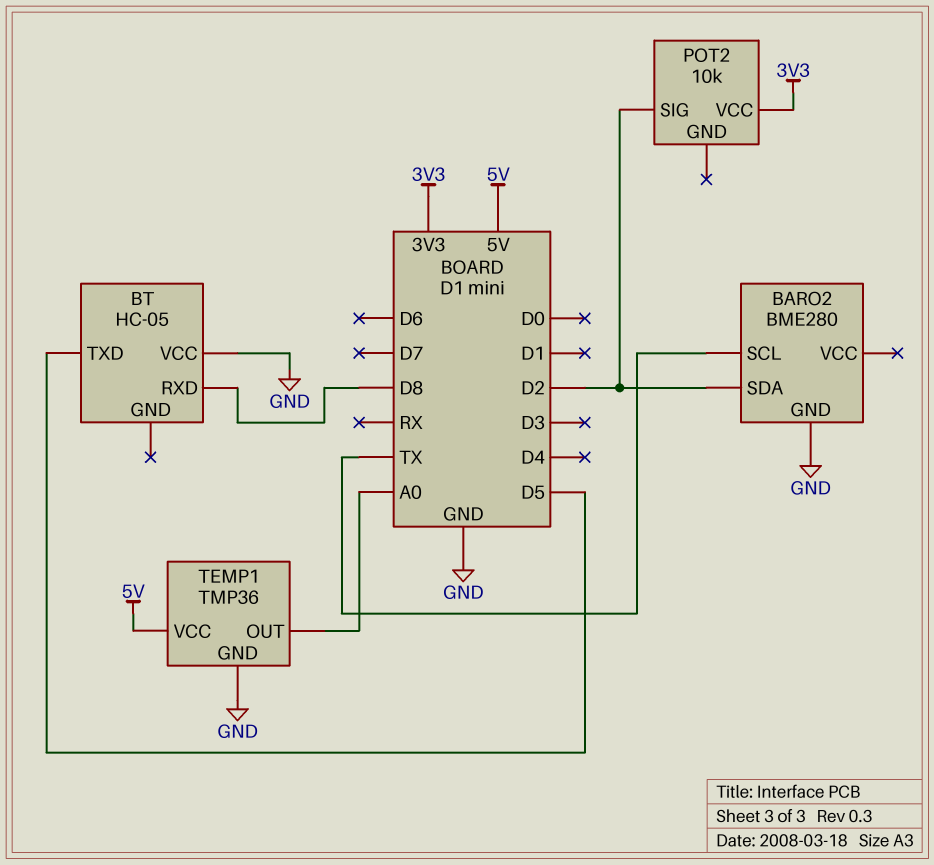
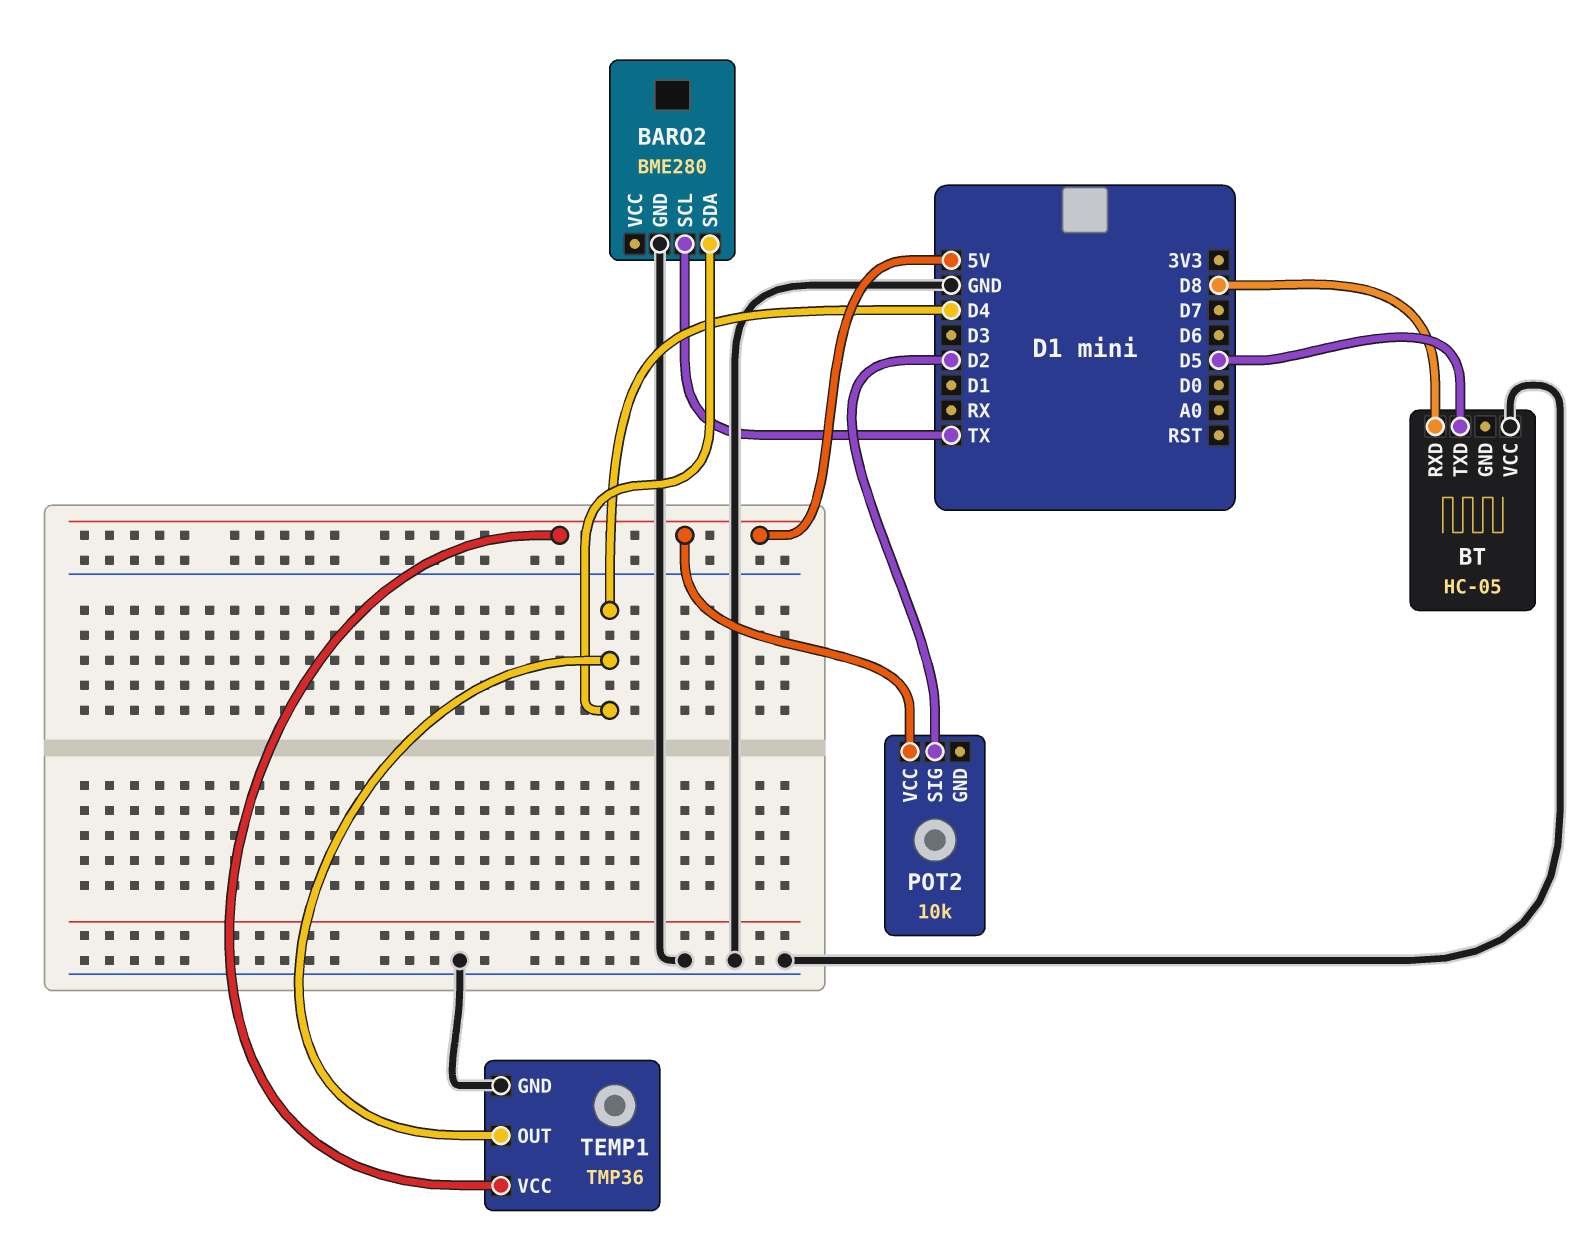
BARO2 pin SDA: D2 -> D4
POT2 pin VCC: 3V3 -> 5V
TEMP1 pin OUT: A0 -> D4

